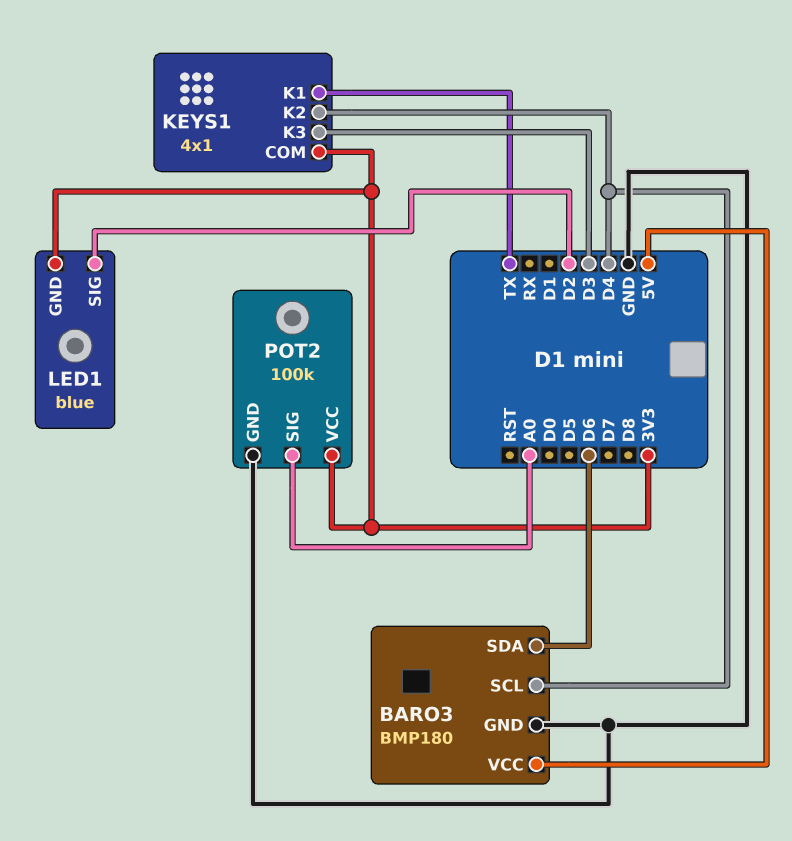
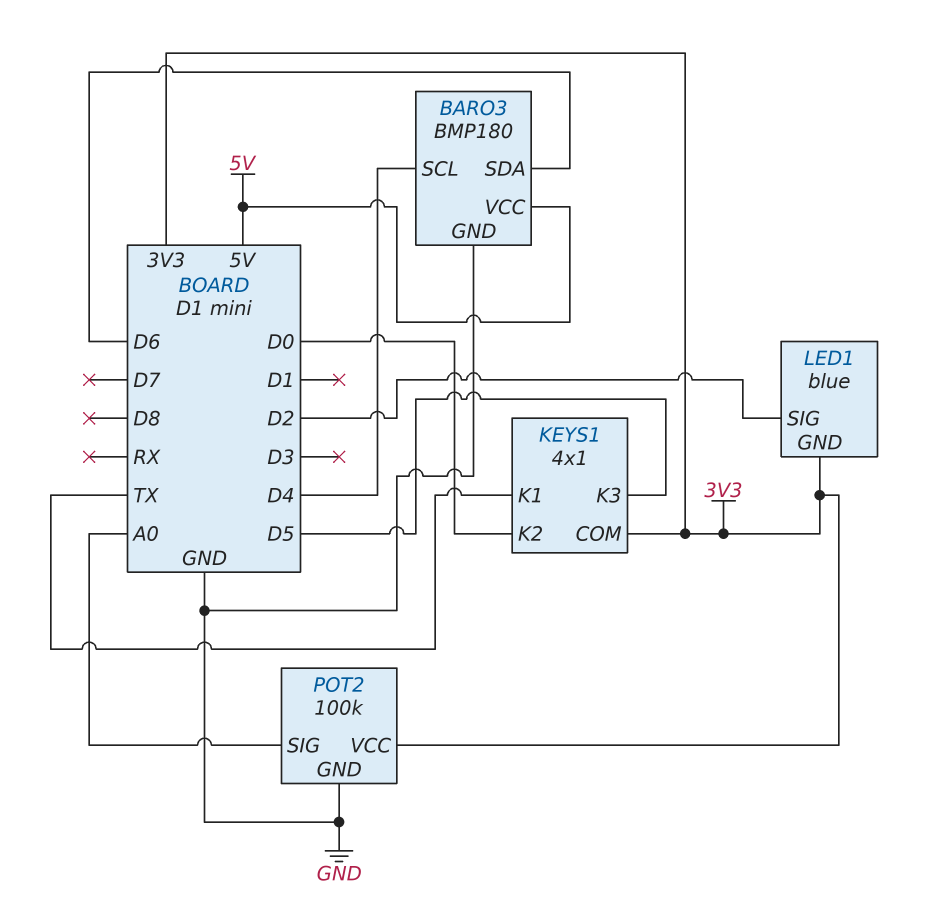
KEYS1 pin K2: D4 -> D0
KEYS1 pin K3: D3 -> D5

